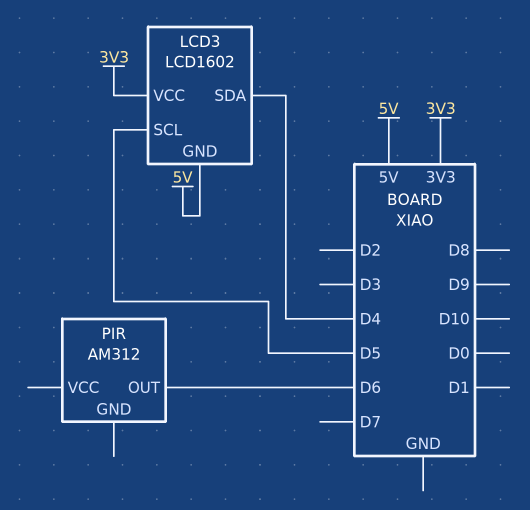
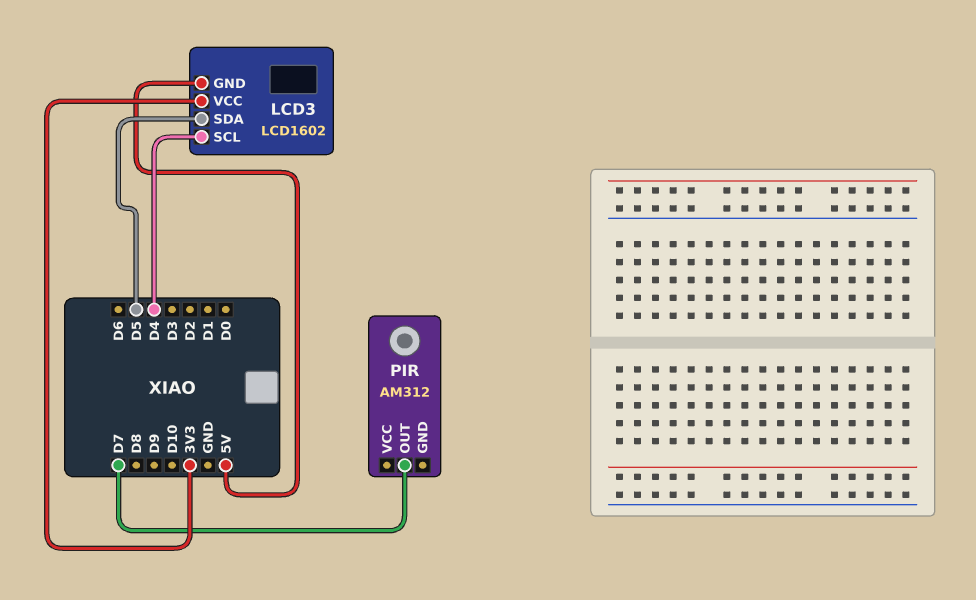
LCD3 pin SCL: D5 -> D4
LCD3 pin SDA: D4 -> D5
PIR pin OUT: D6 -> D7

